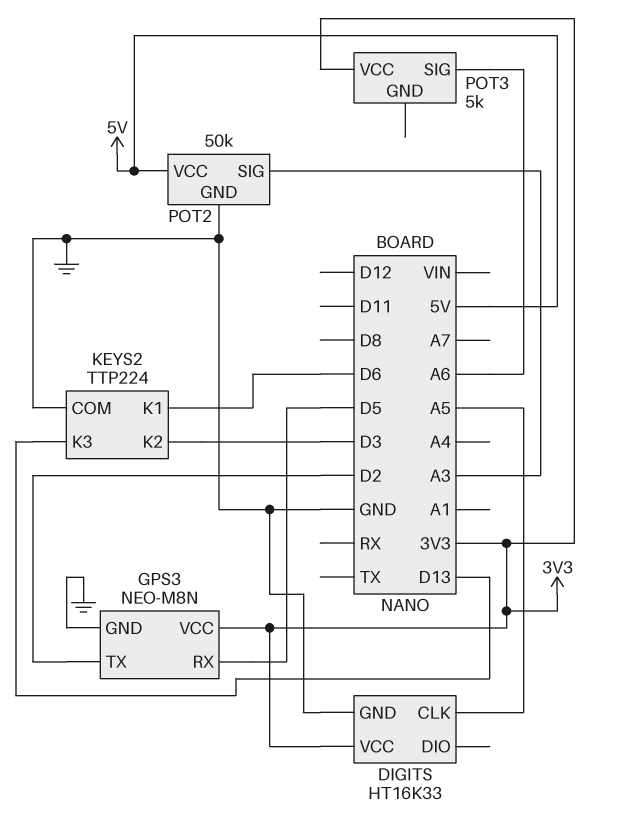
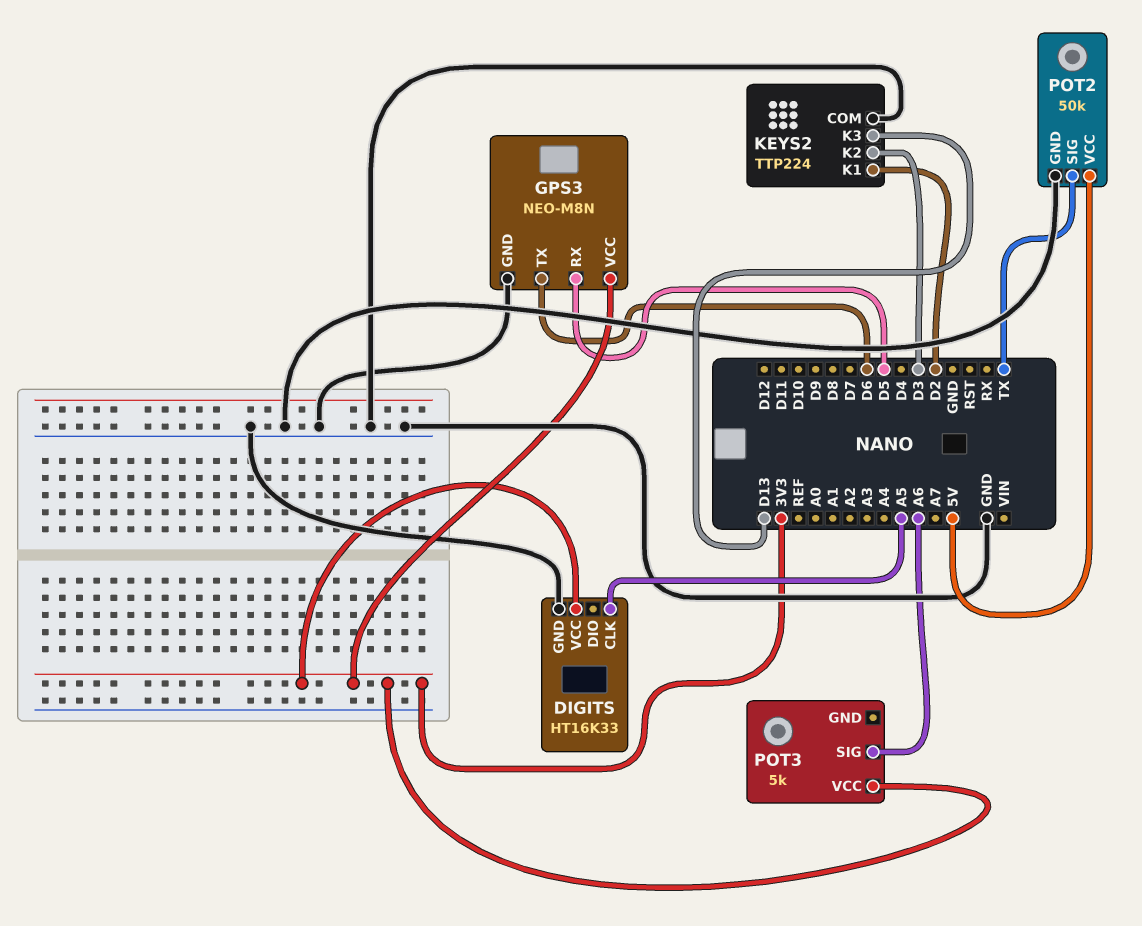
GPS3 pin TX: D2 -> D6
KEYS2 pin K1: D6 -> D2
POT2 pin SIG: A3 -> TX

